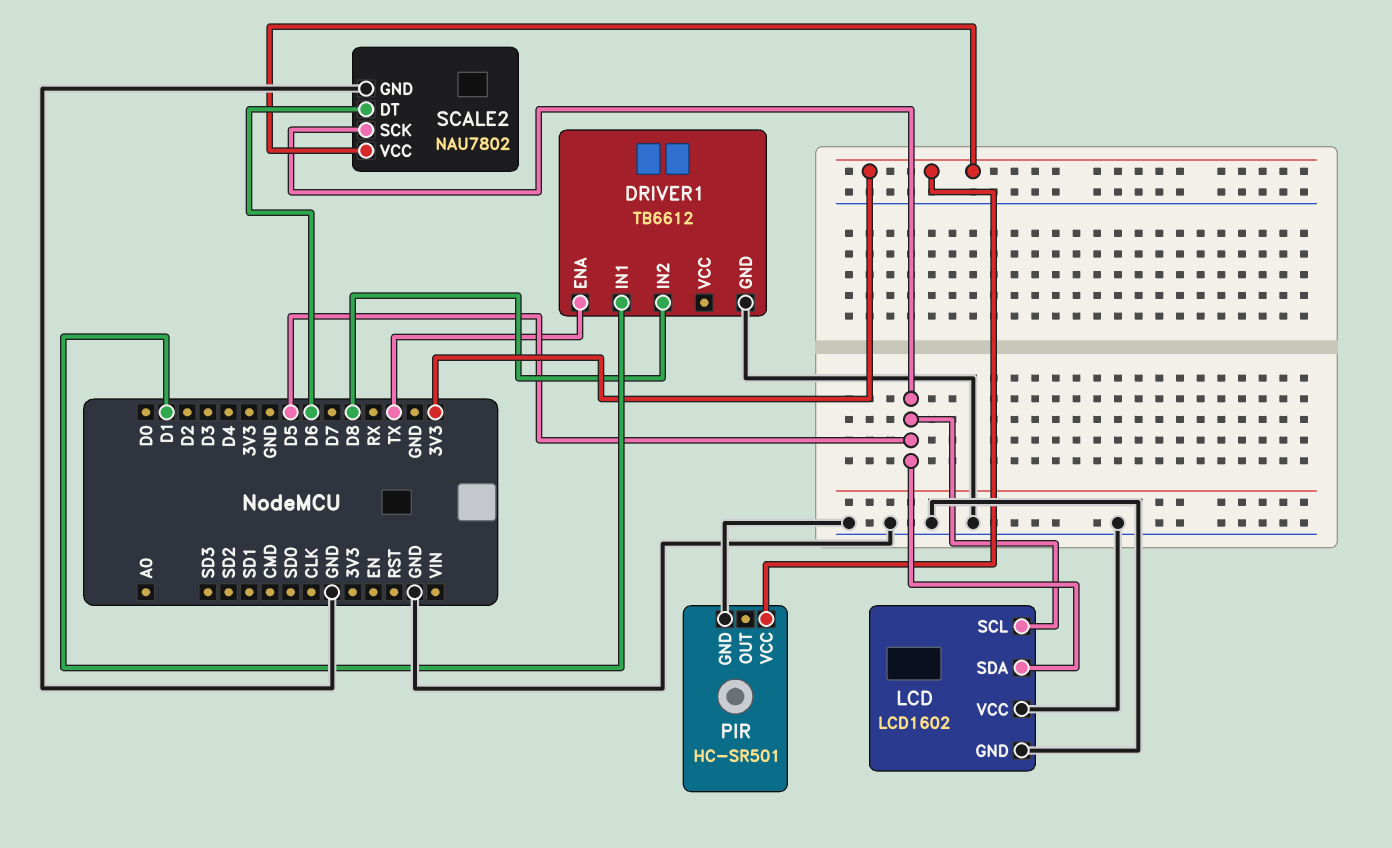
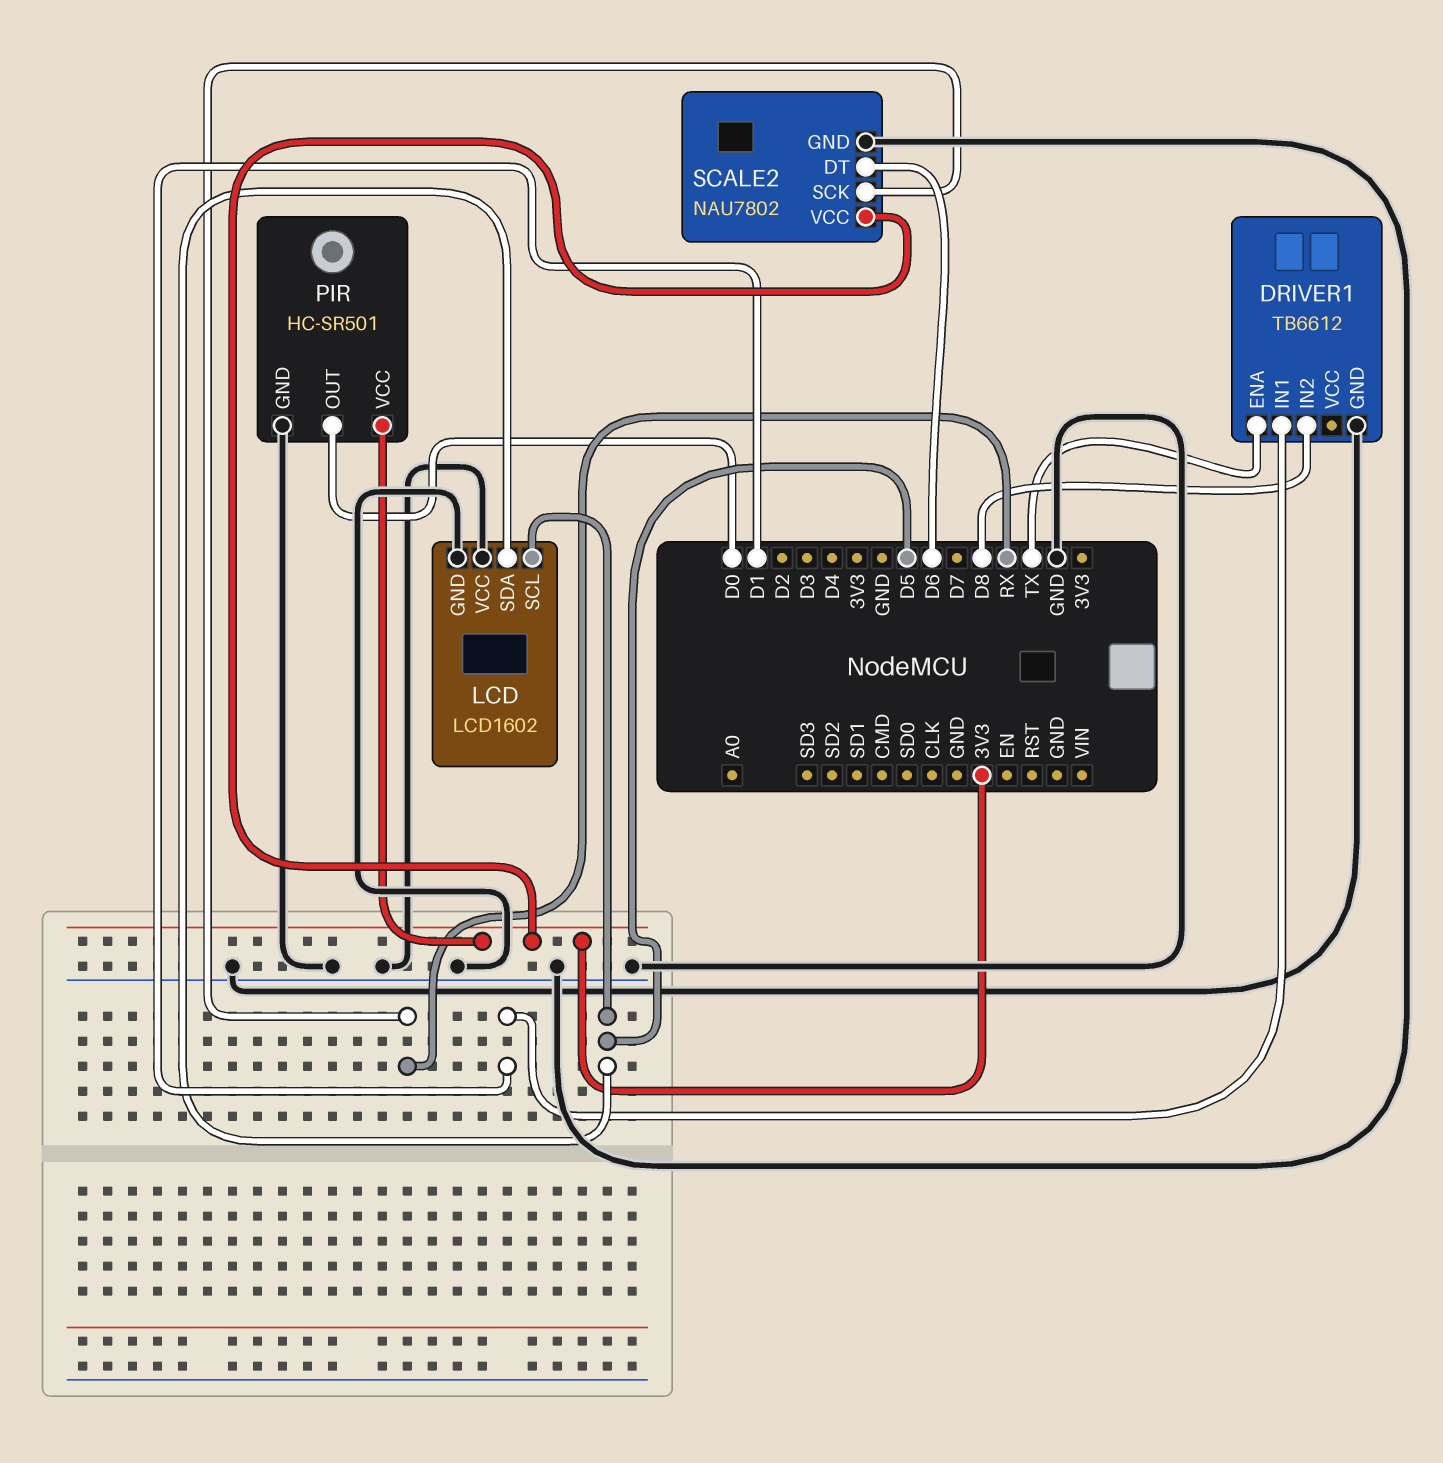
PIR pin OUT: none -> D0
SCALE2 pin SCK: D5 -> RX

